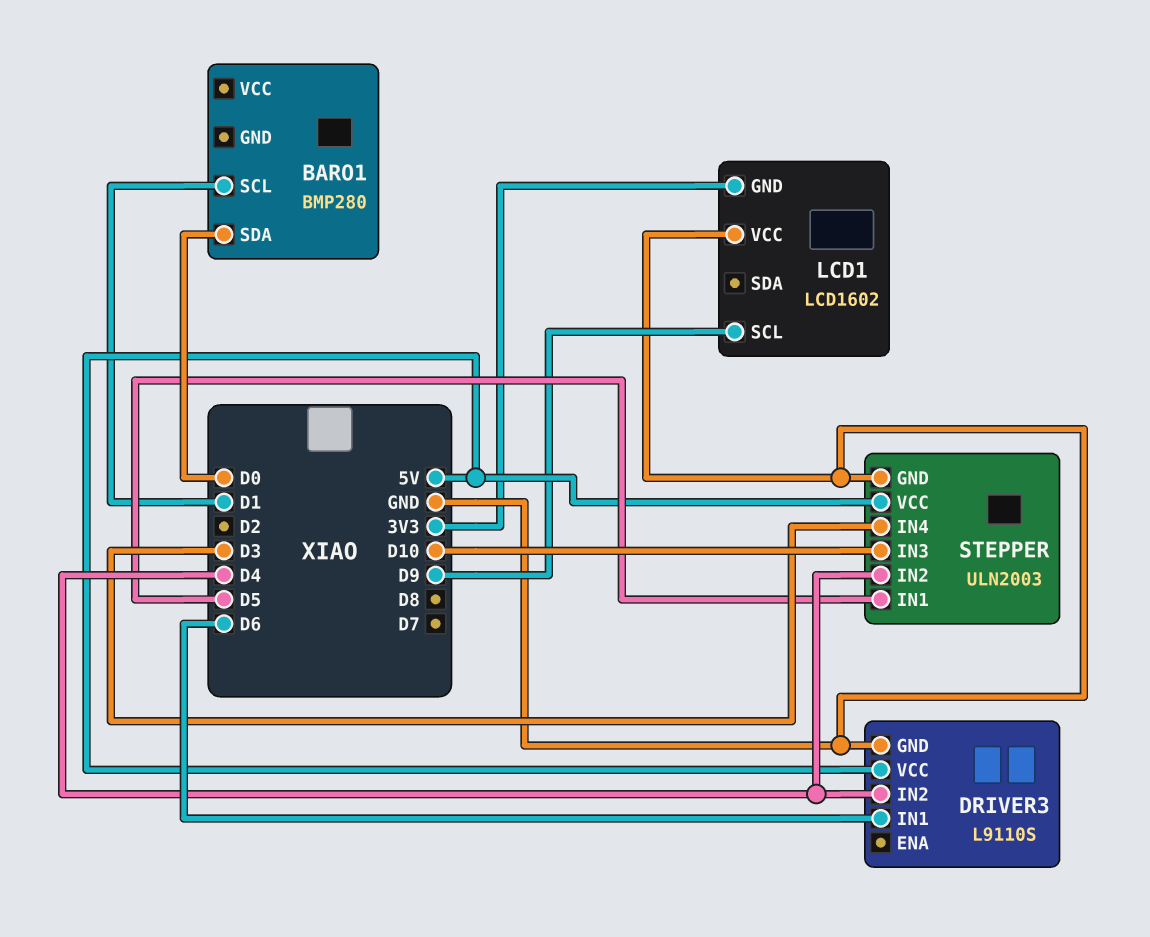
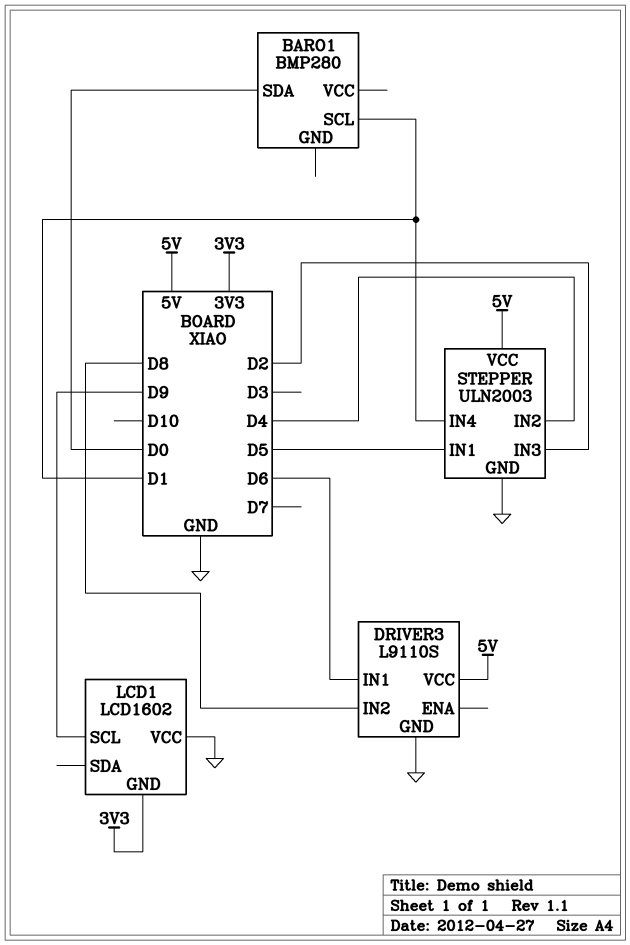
DRIVER3 pin IN2: D4 -> D8
STEPPER pin IN3: D10 -> D2
STEPPER pin IN4: D3 -> D1

